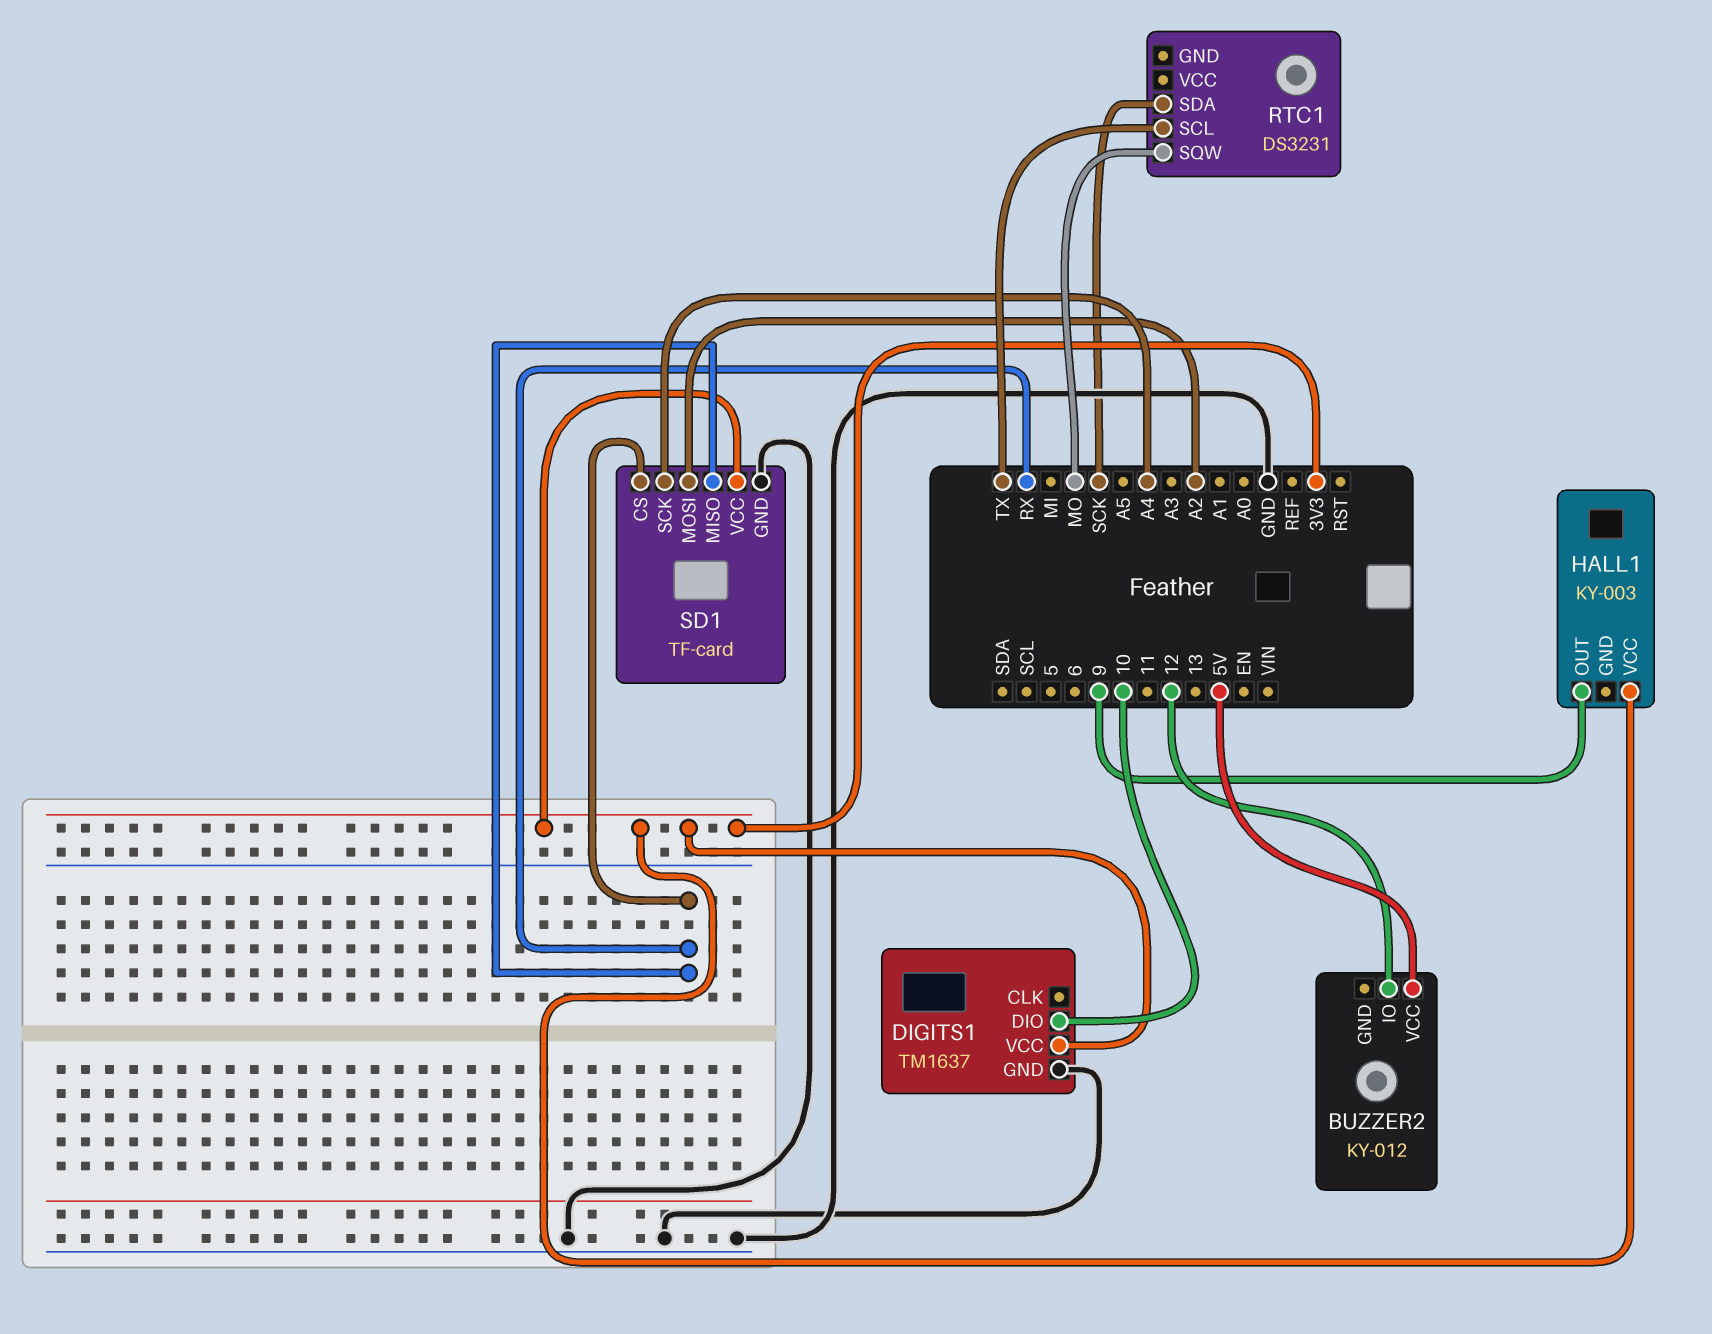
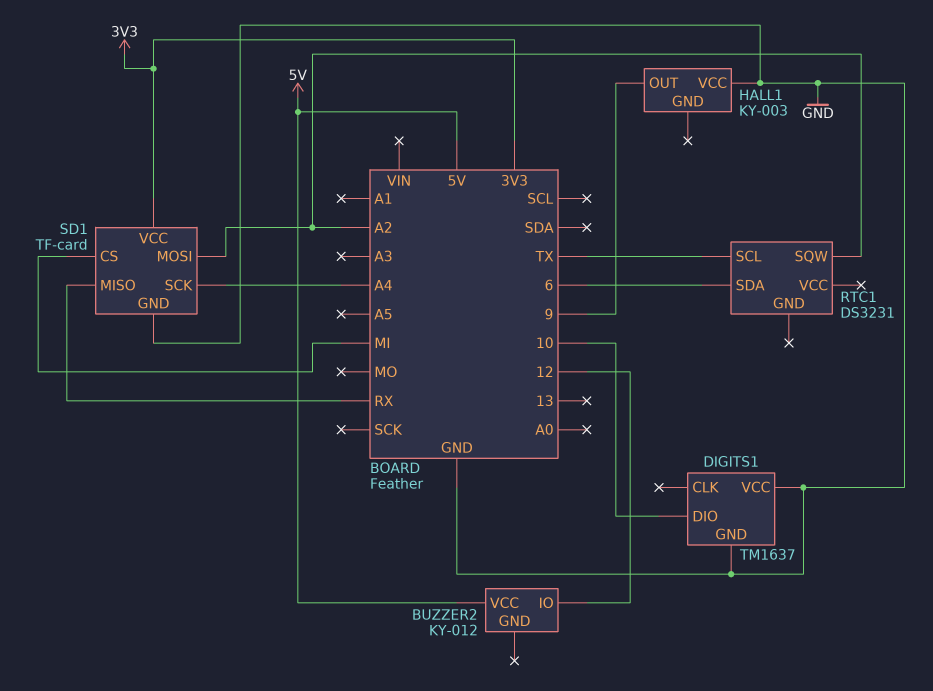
DIGITS1 pin VCC: 3V3 -> GND
HALL1 pin VCC: 3V3 -> GND
RTC1 pin SDA: SCK -> 6
RTC1 pin SQW: MO -> A2
SD1 pin CS: RX -> MI

